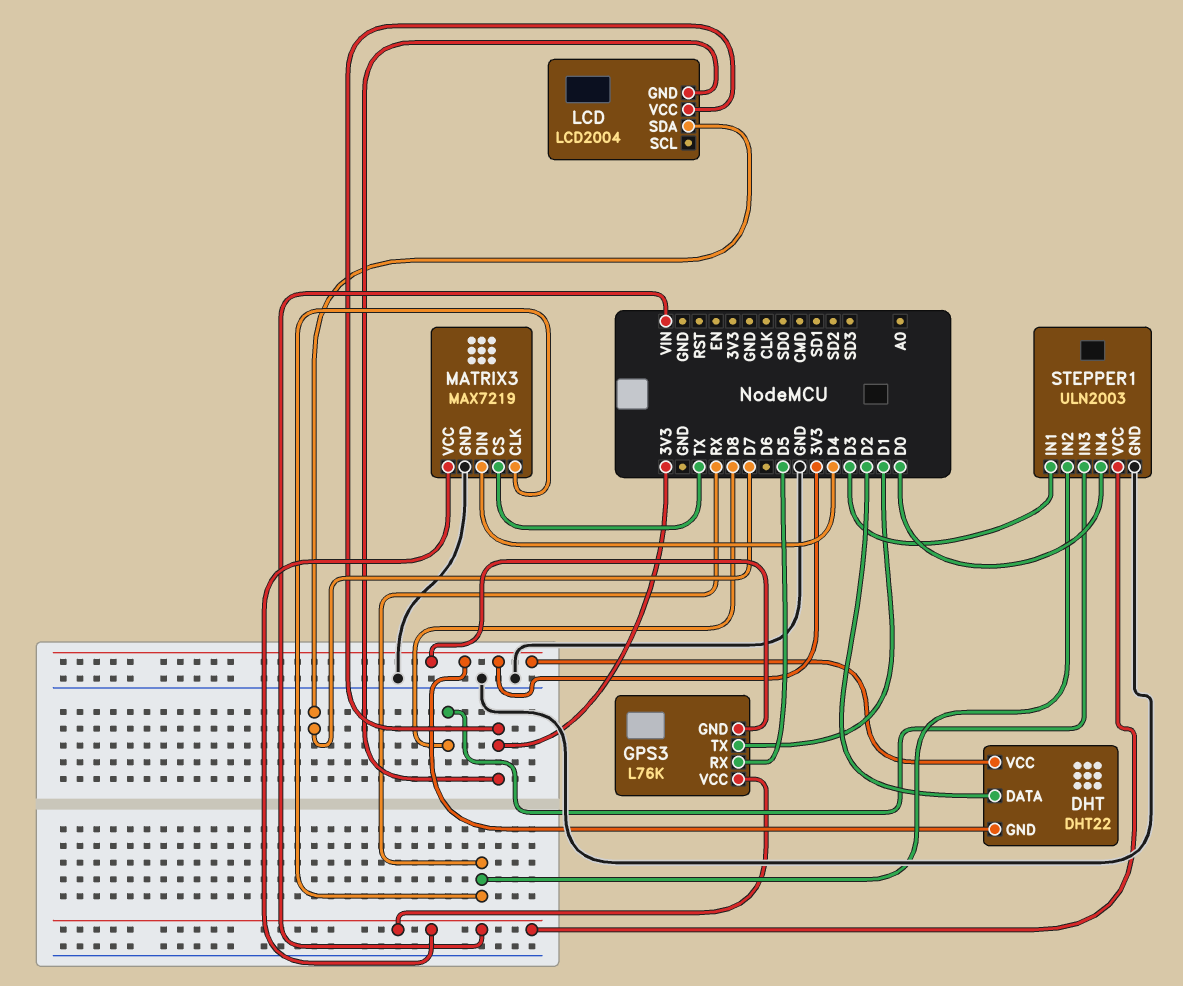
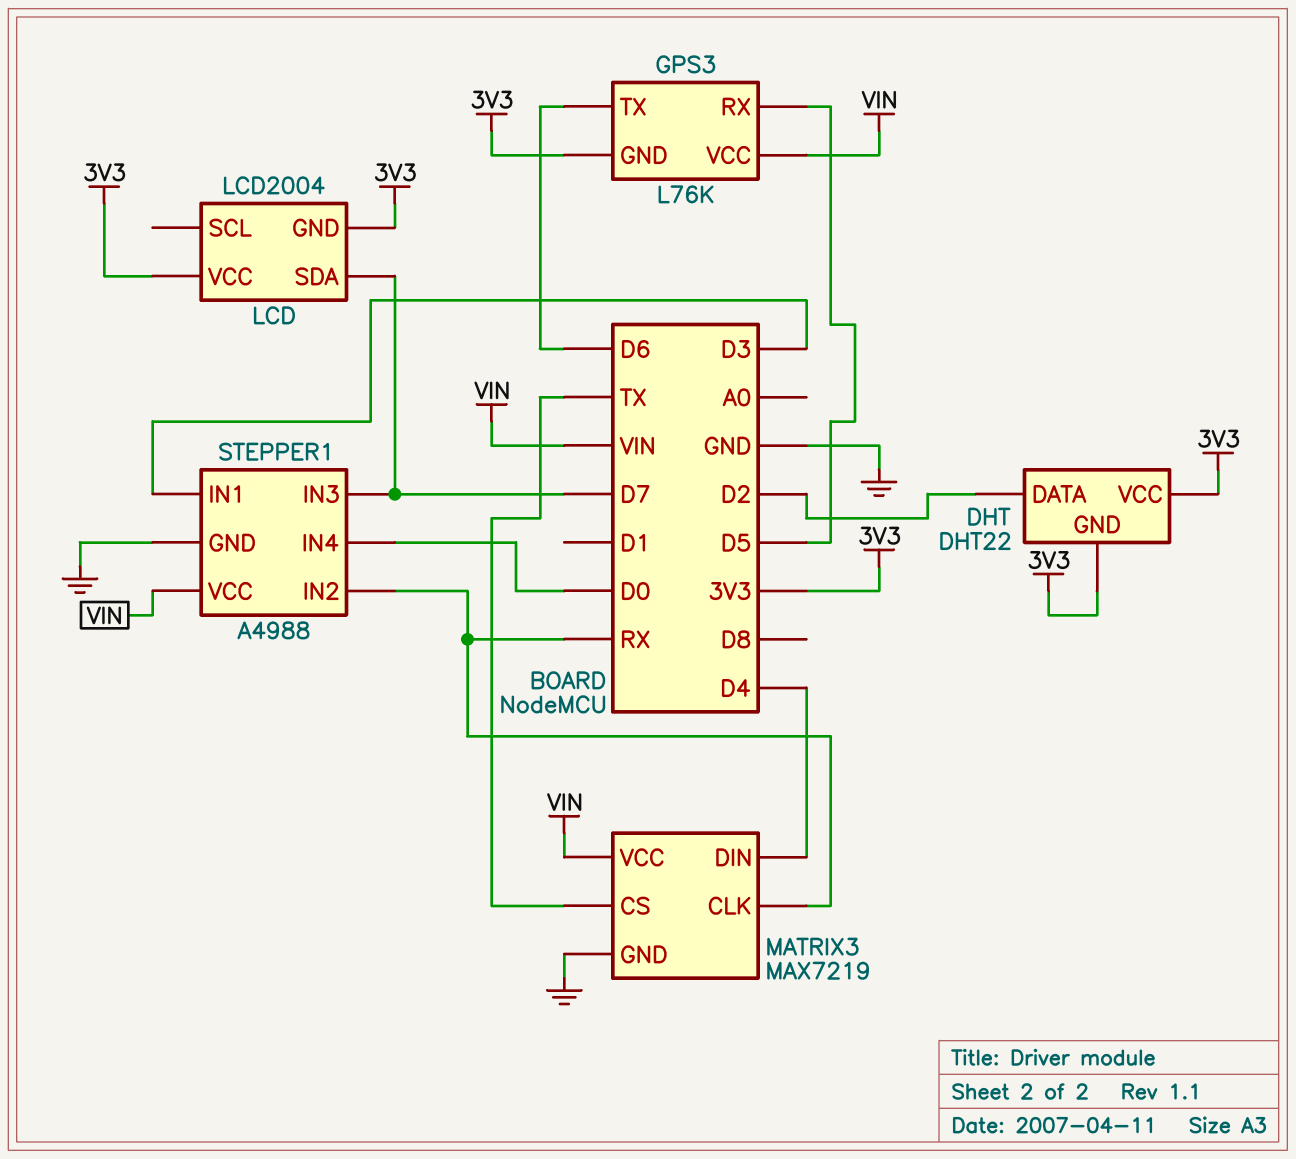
GPS3 pin TX: D1 -> D6
STEPPER1: ULN2003 -> A4988
STEPPER1 pin IN3: D8 -> D7

